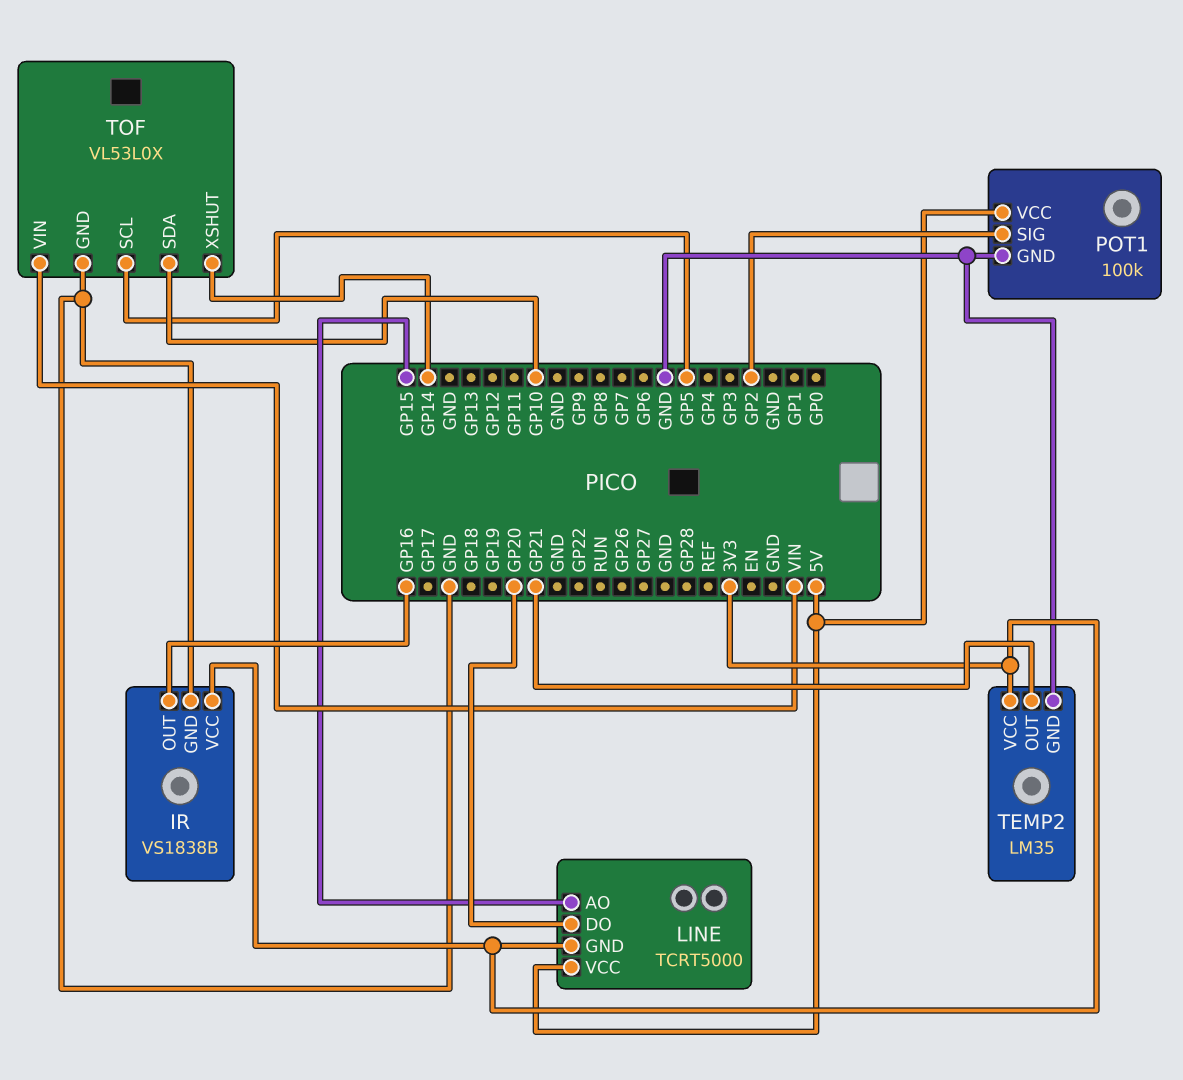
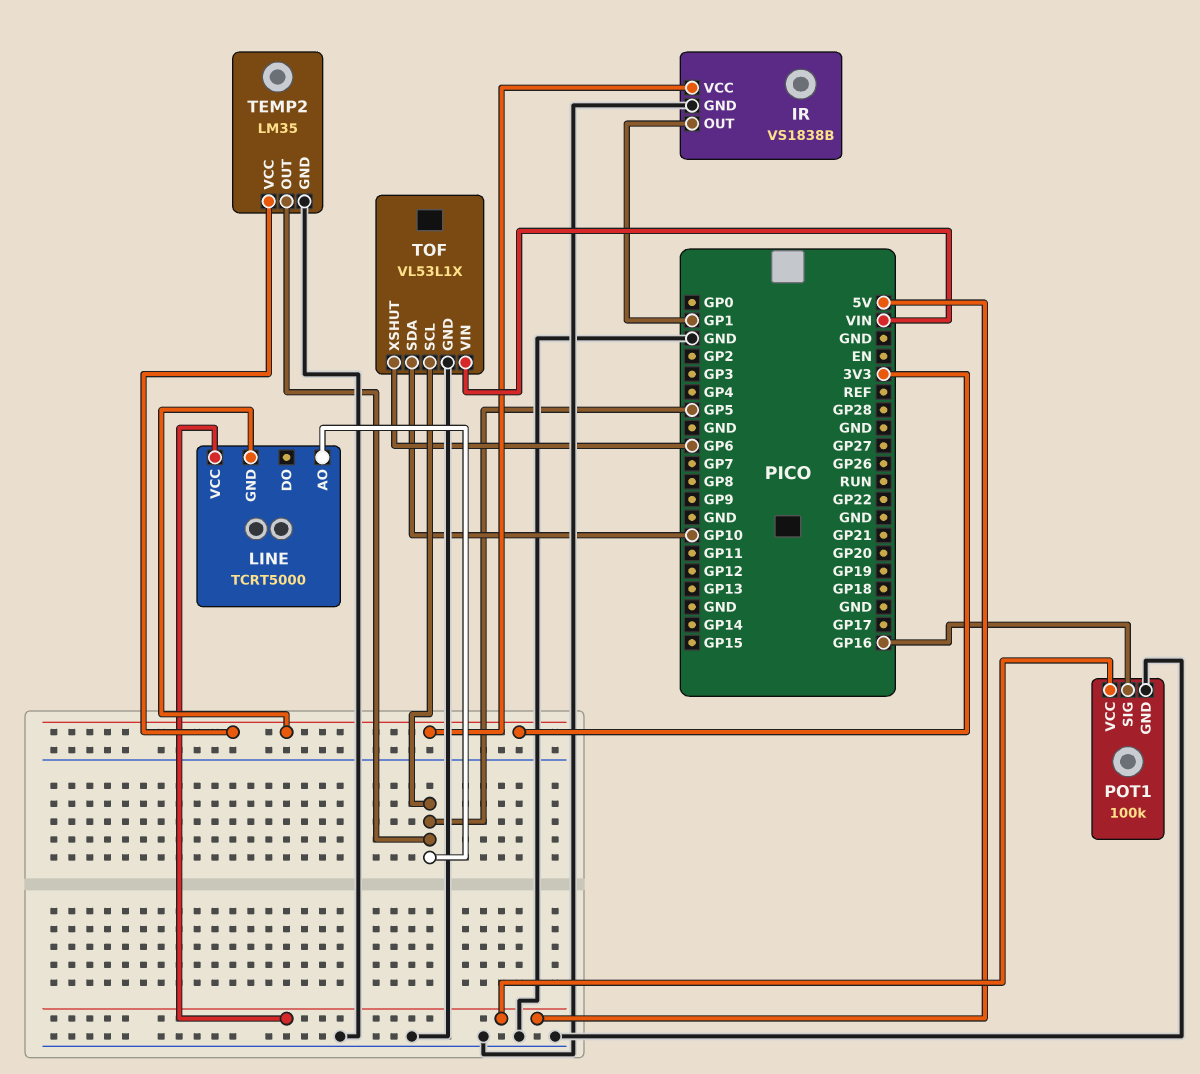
IR pin OUT: GP16 -> GP1
LINE pin AO: GP15 -> GP5
LINE pin DO: GP20 -> none
POT1 pin SIG: GP2 -> GP16
TEMP2 pin OUT: GP21 -> GP5
TOF: VL53L0X -> VL53L1X
TOF pin XSHUT: GP14 -> GP6

